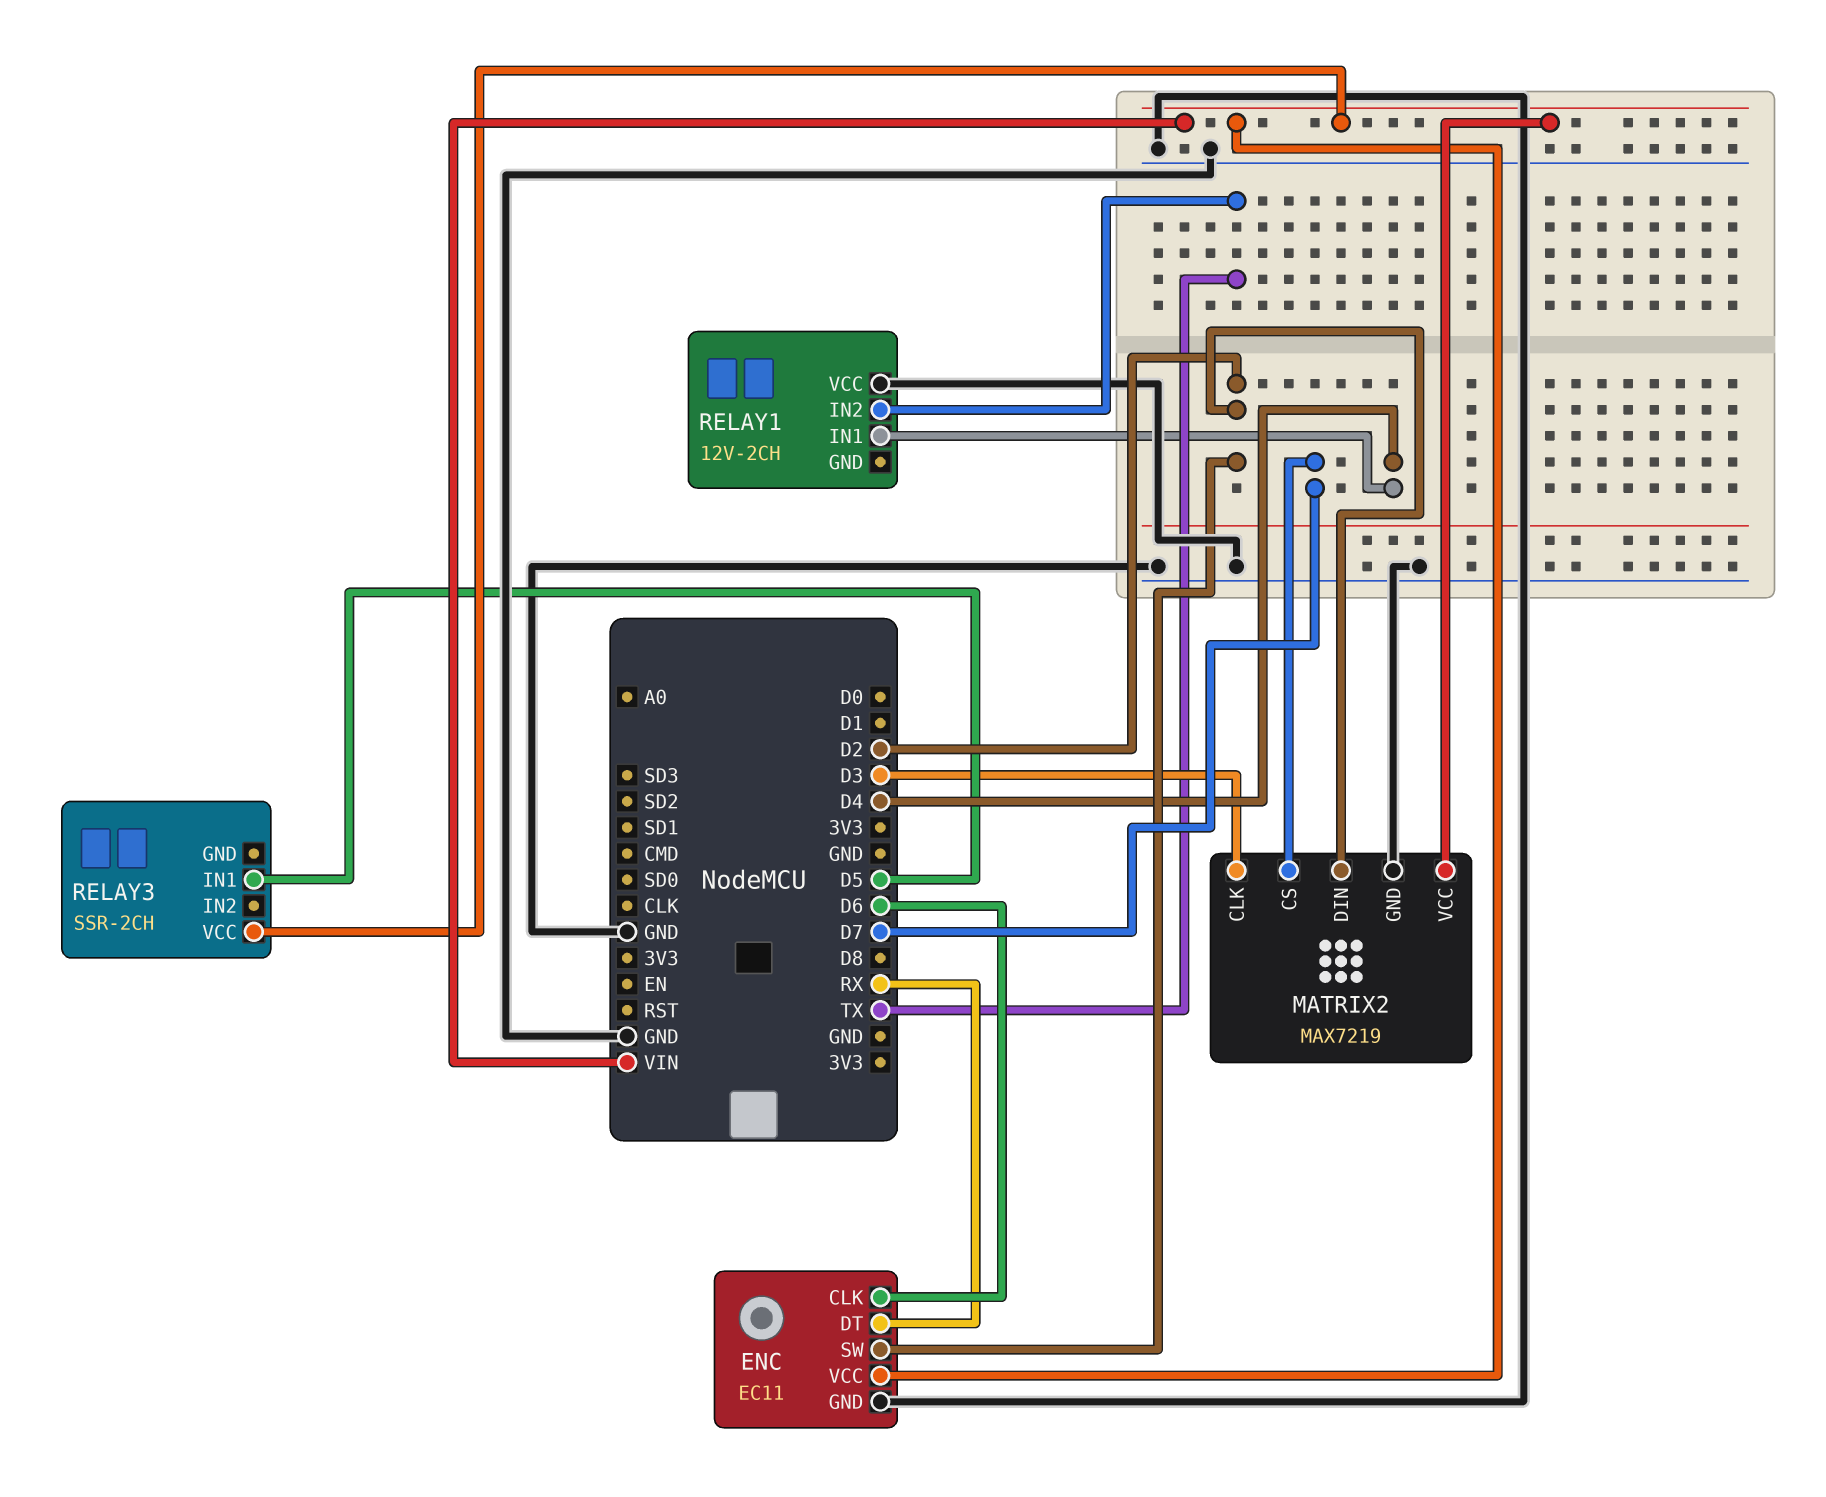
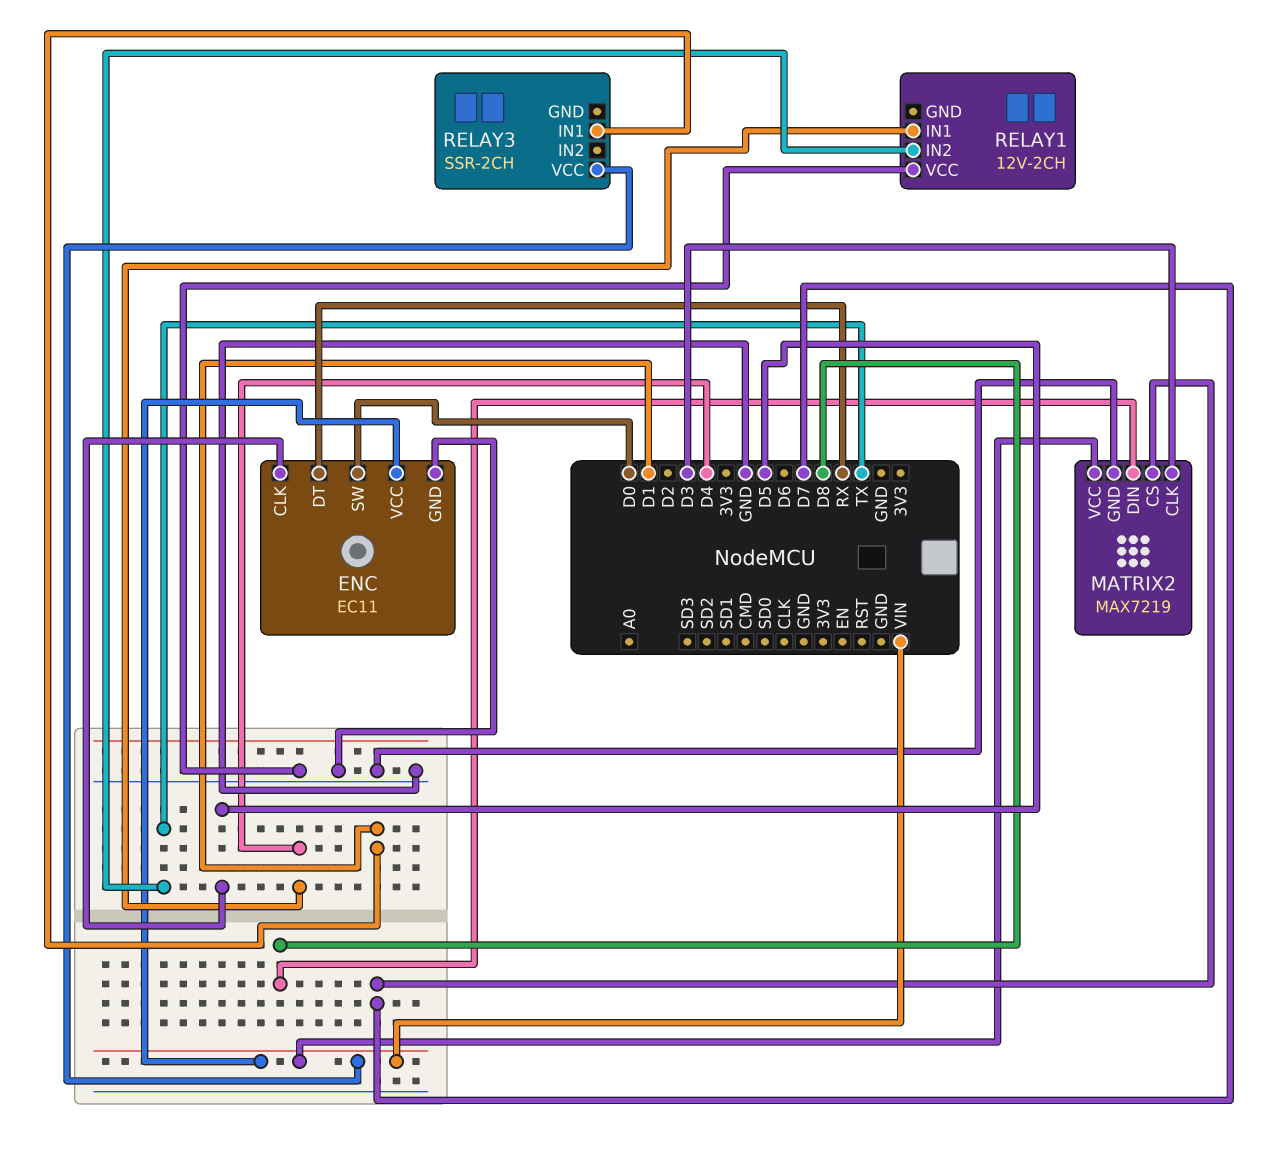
ENC pin CLK: D6 -> D5
ENC pin SW: D2 -> D0
MATRIX2 pin DIN: D2 -> D8
RELAY3 pin IN1: D5 -> D1

